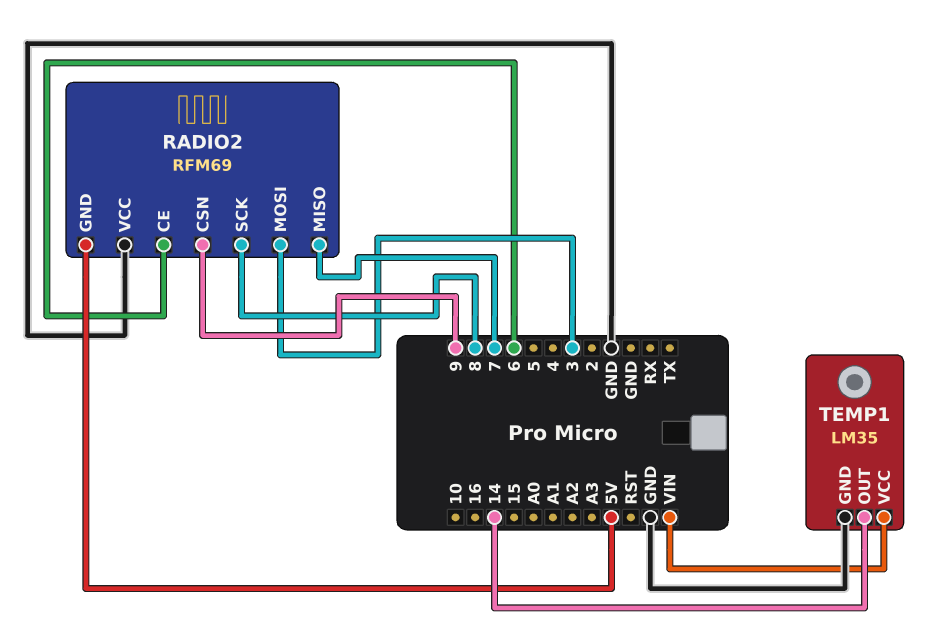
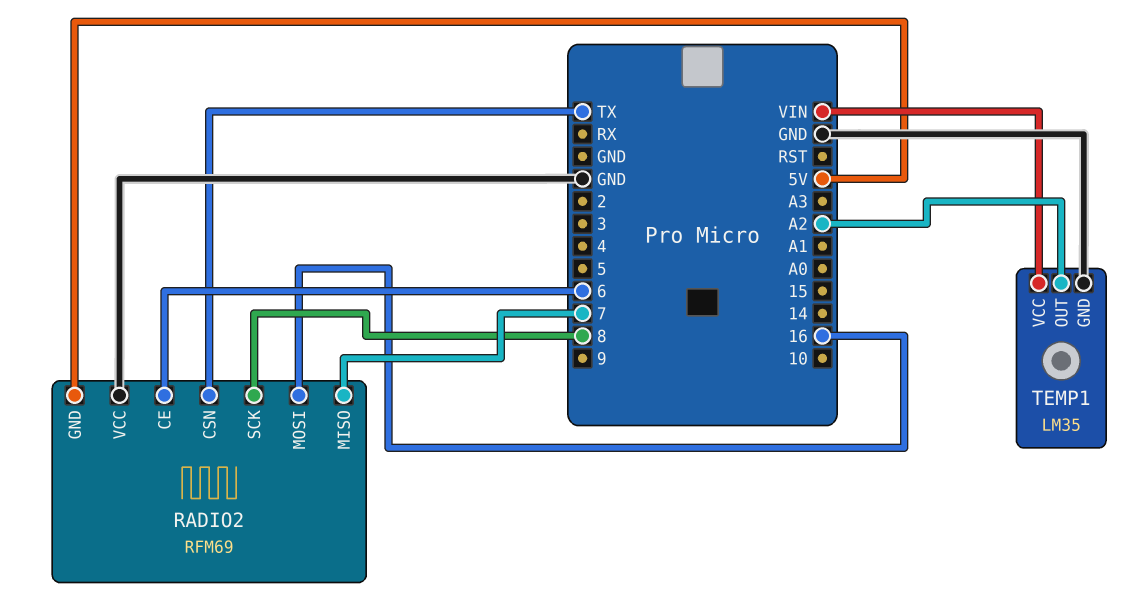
RADIO2 pin CSN: 9 -> TX
RADIO2 pin MOSI: 3 -> 16
TEMP1 pin OUT: 14 -> A2

